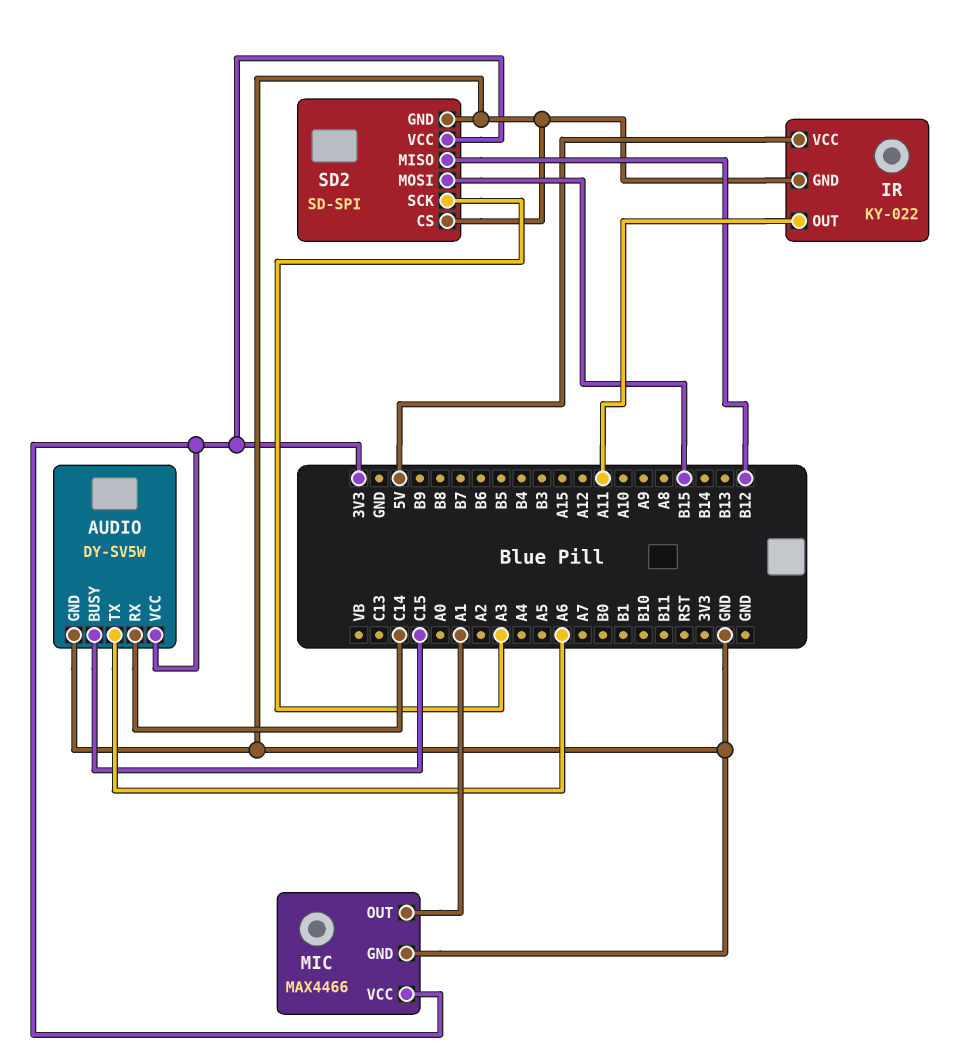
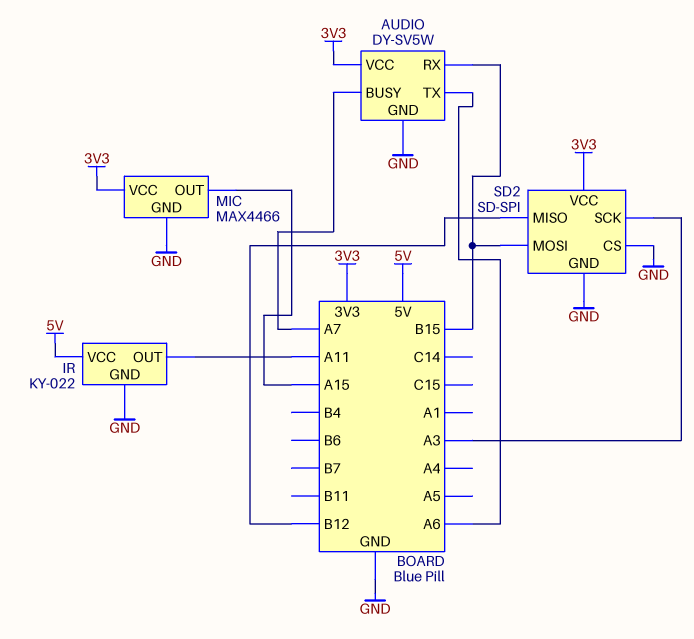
AUDIO pin BUSY: C15 -> A7
AUDIO pin RX: C14 -> B15
MIC pin OUT: A1 -> A15

